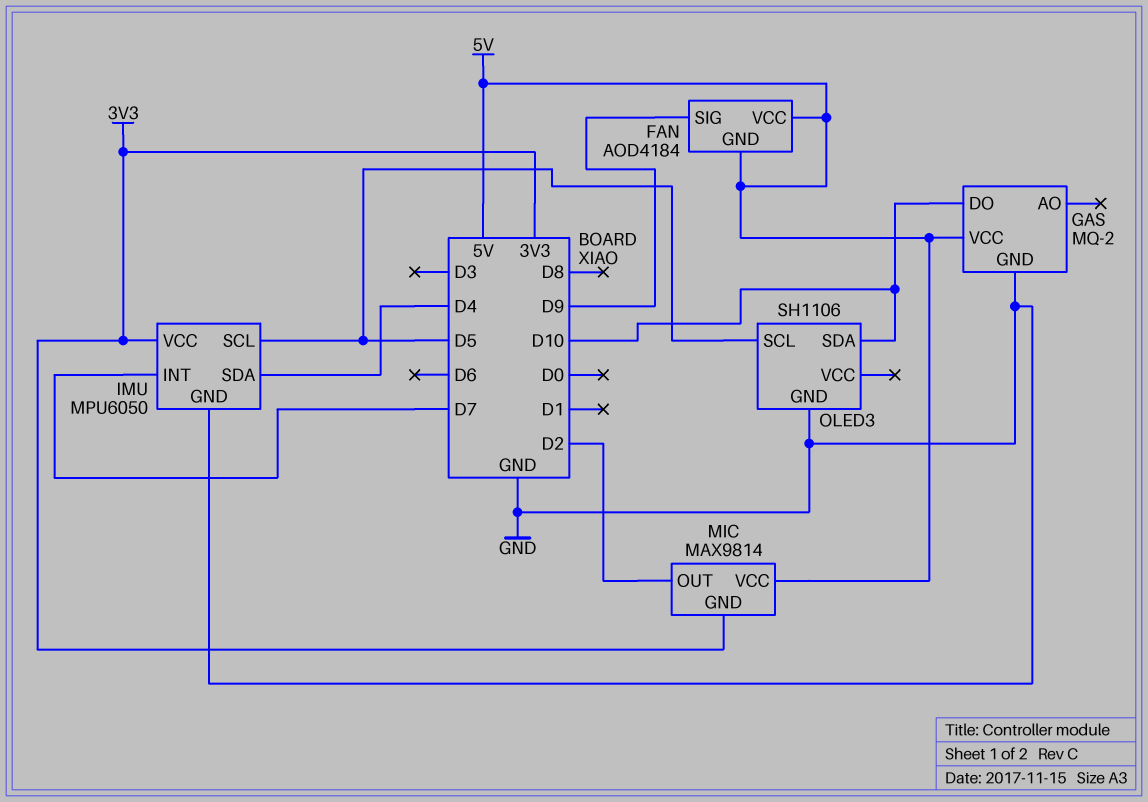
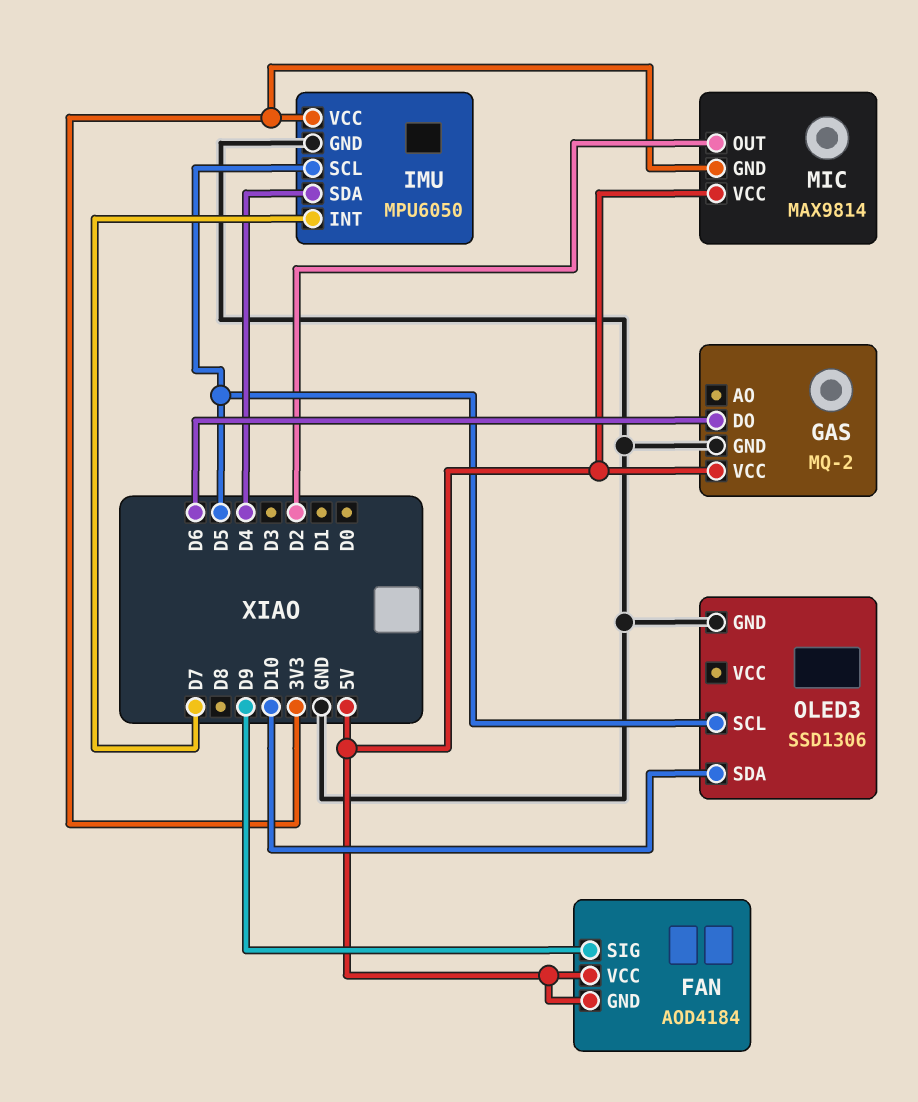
GAS pin DO: D10 -> D6
OLED3: SH1106 -> SSD1306

